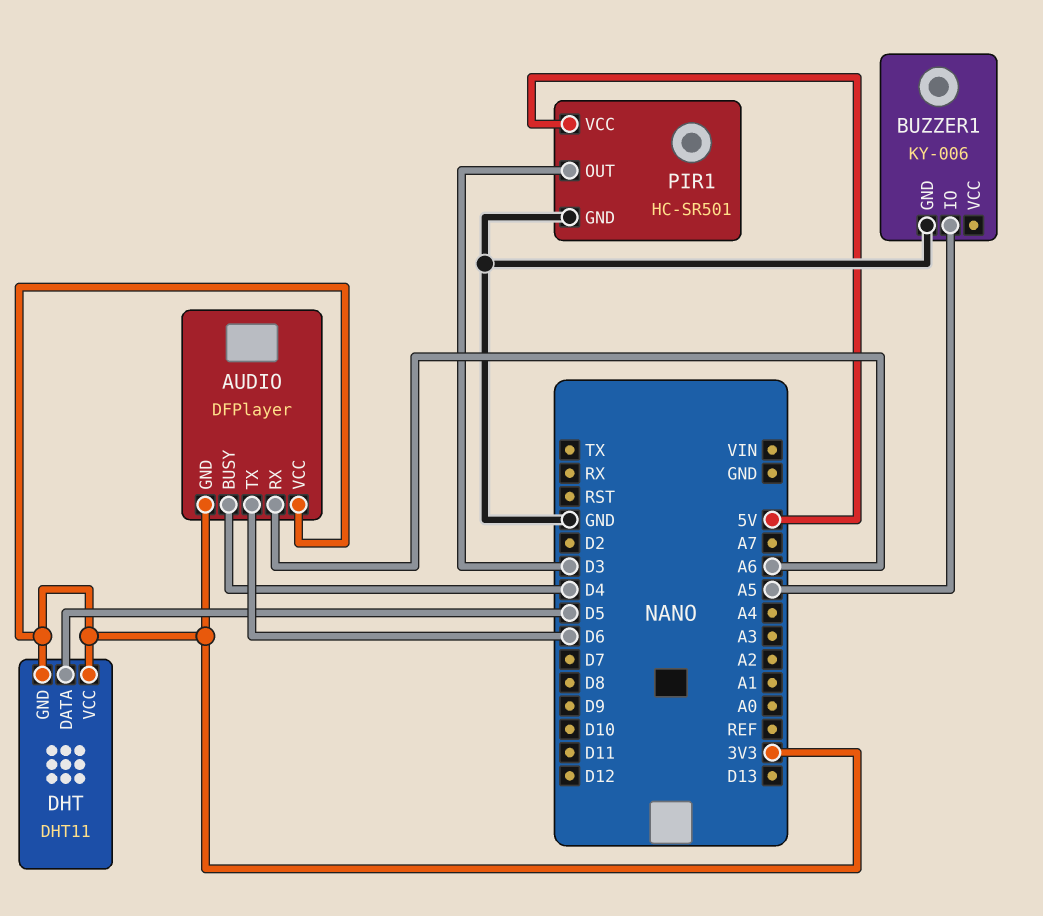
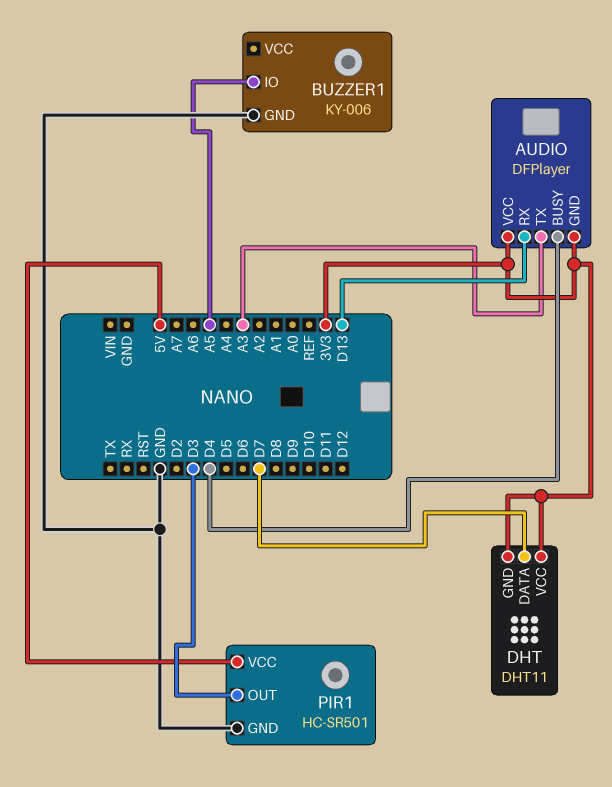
AUDIO pin RX: A6 -> D13
AUDIO pin TX: D6 -> A3
DHT pin DATA: D5 -> D7

